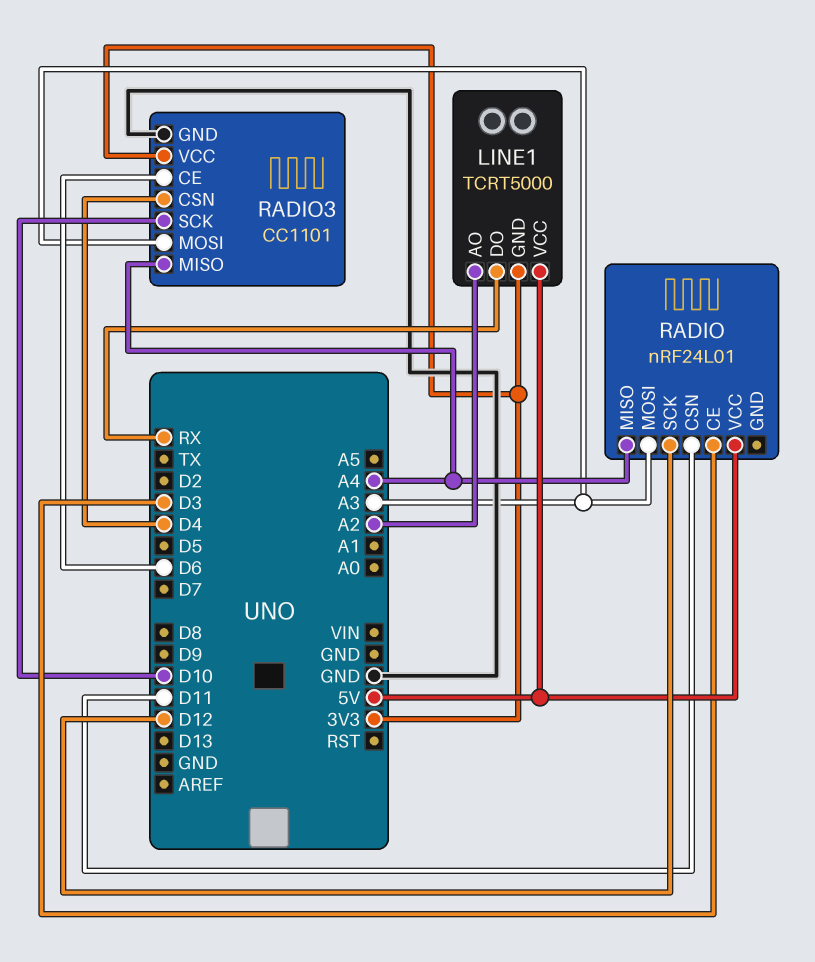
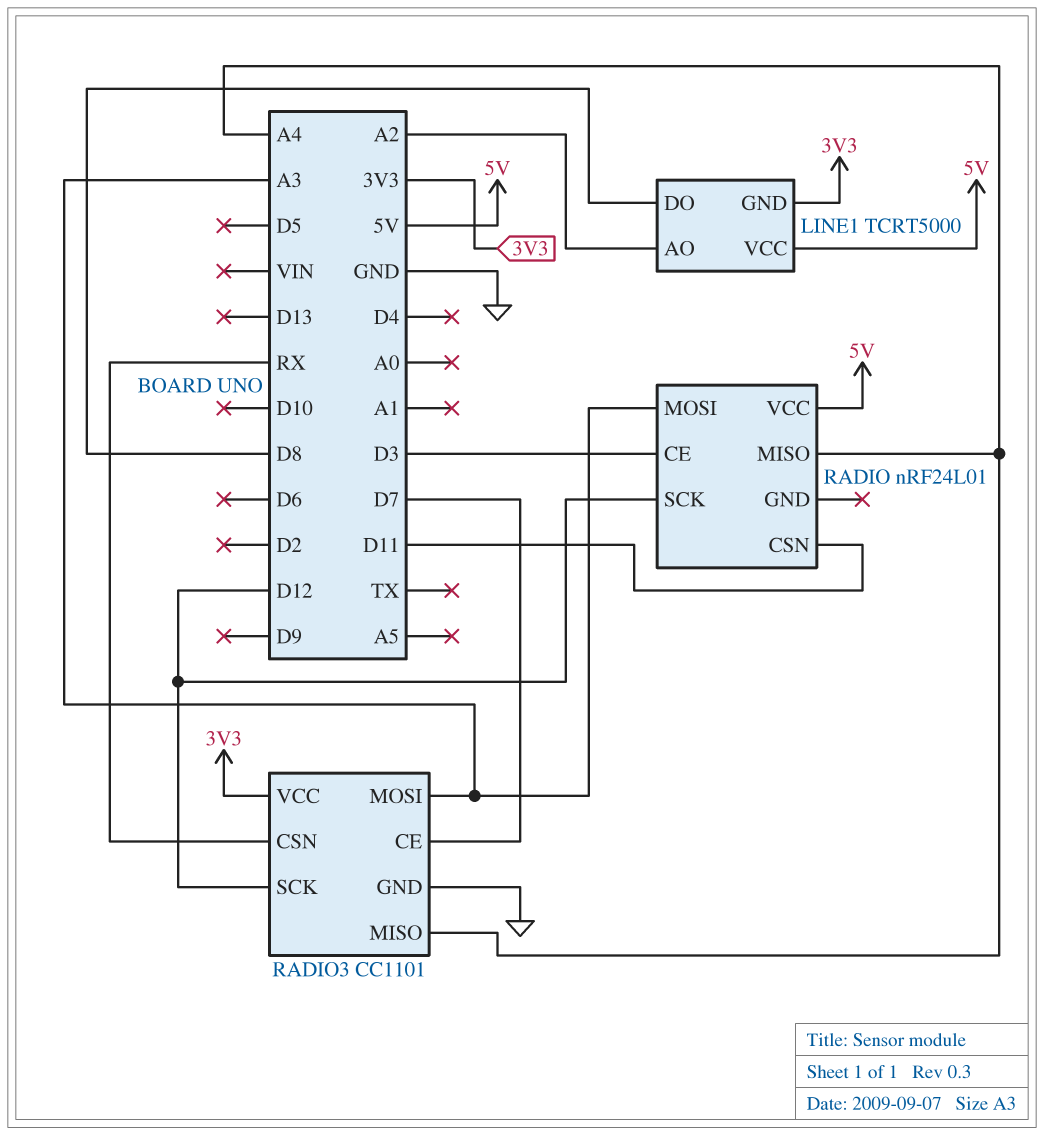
LINE1 pin DO: RX -> D8
RADIO3 pin CE: D6 -> D7
RADIO3 pin CSN: D4 -> RX
RADIO3 pin SCK: D10 -> D12

